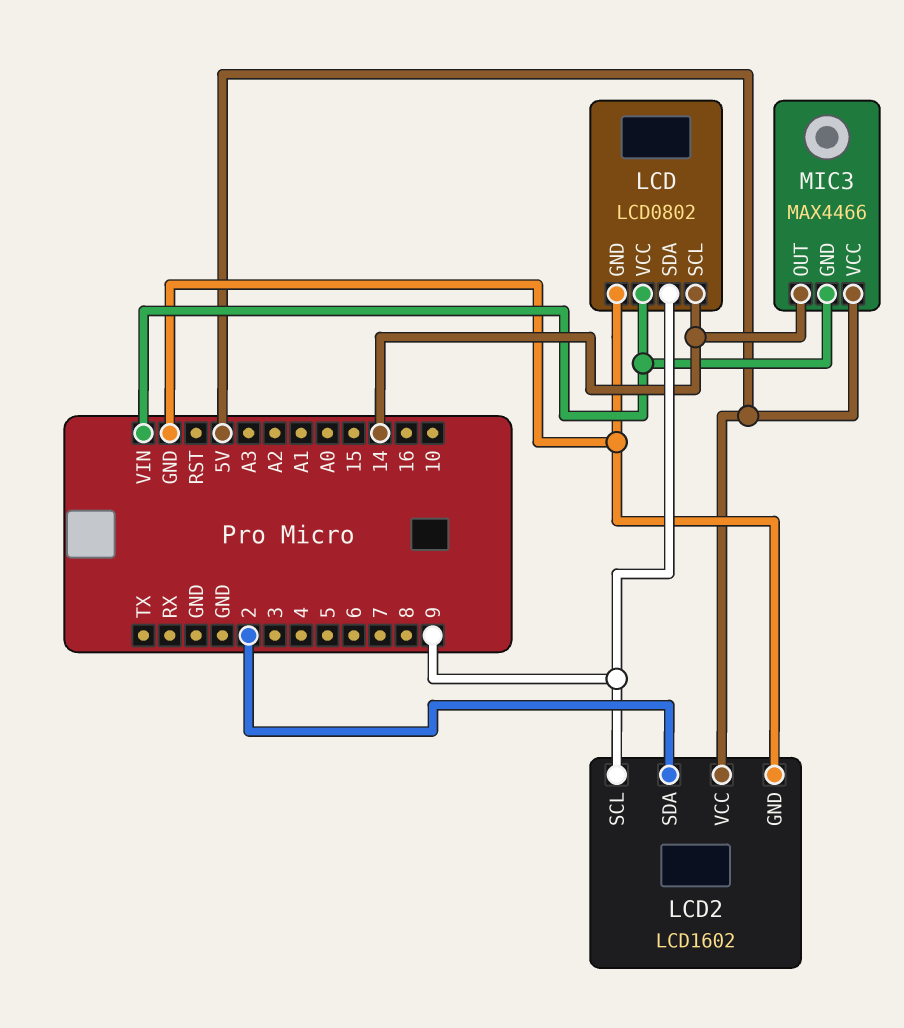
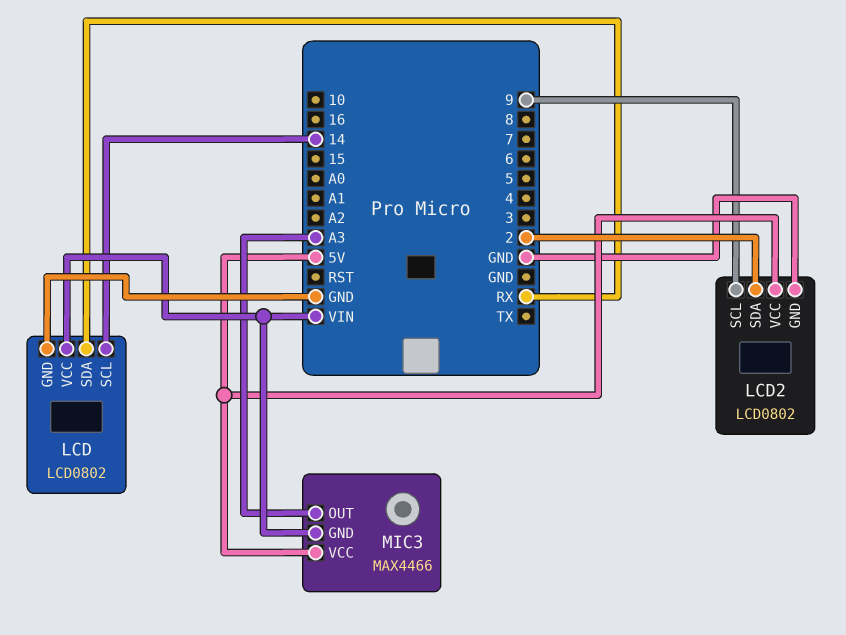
LCD pin SDA: 9 -> RX
LCD2: LCD1602 -> LCD0802
MIC3 pin OUT: 14 -> A3

